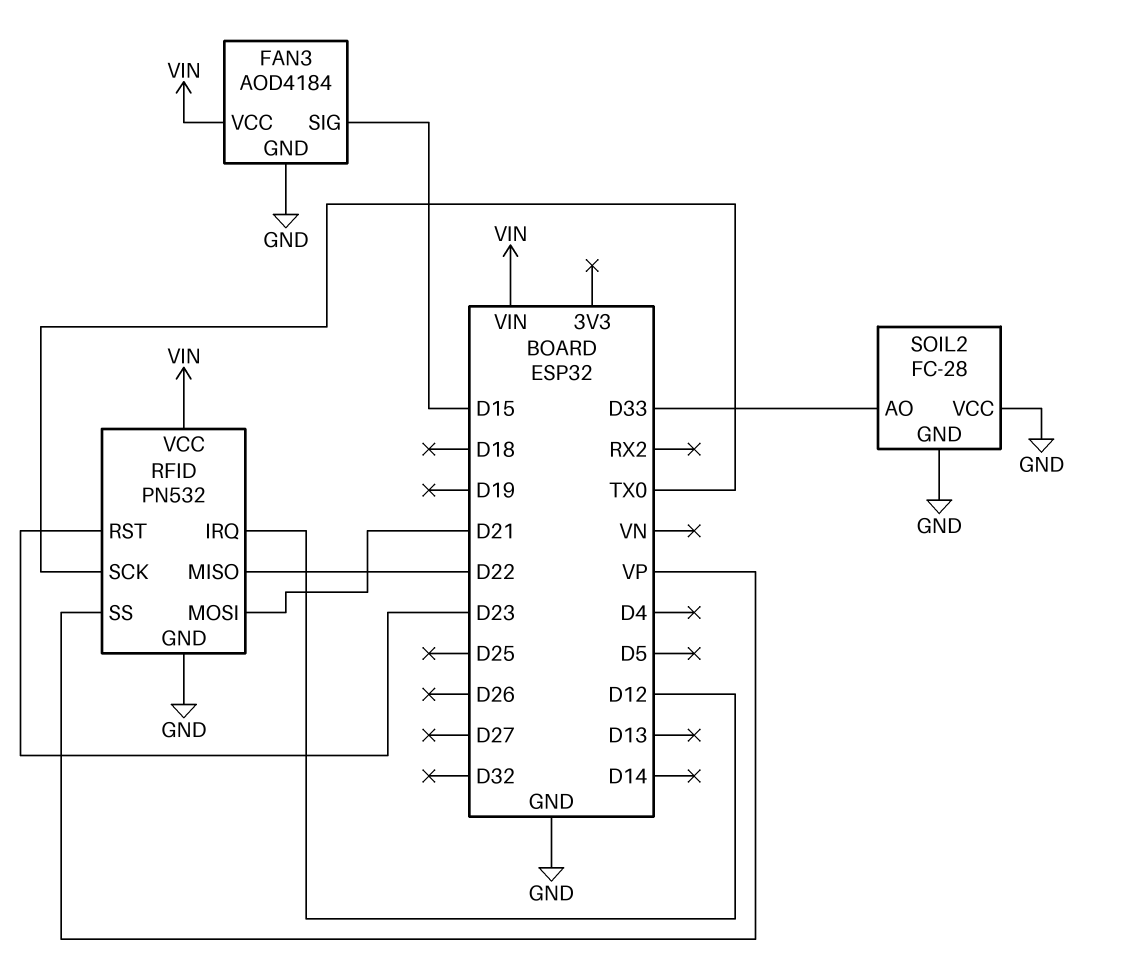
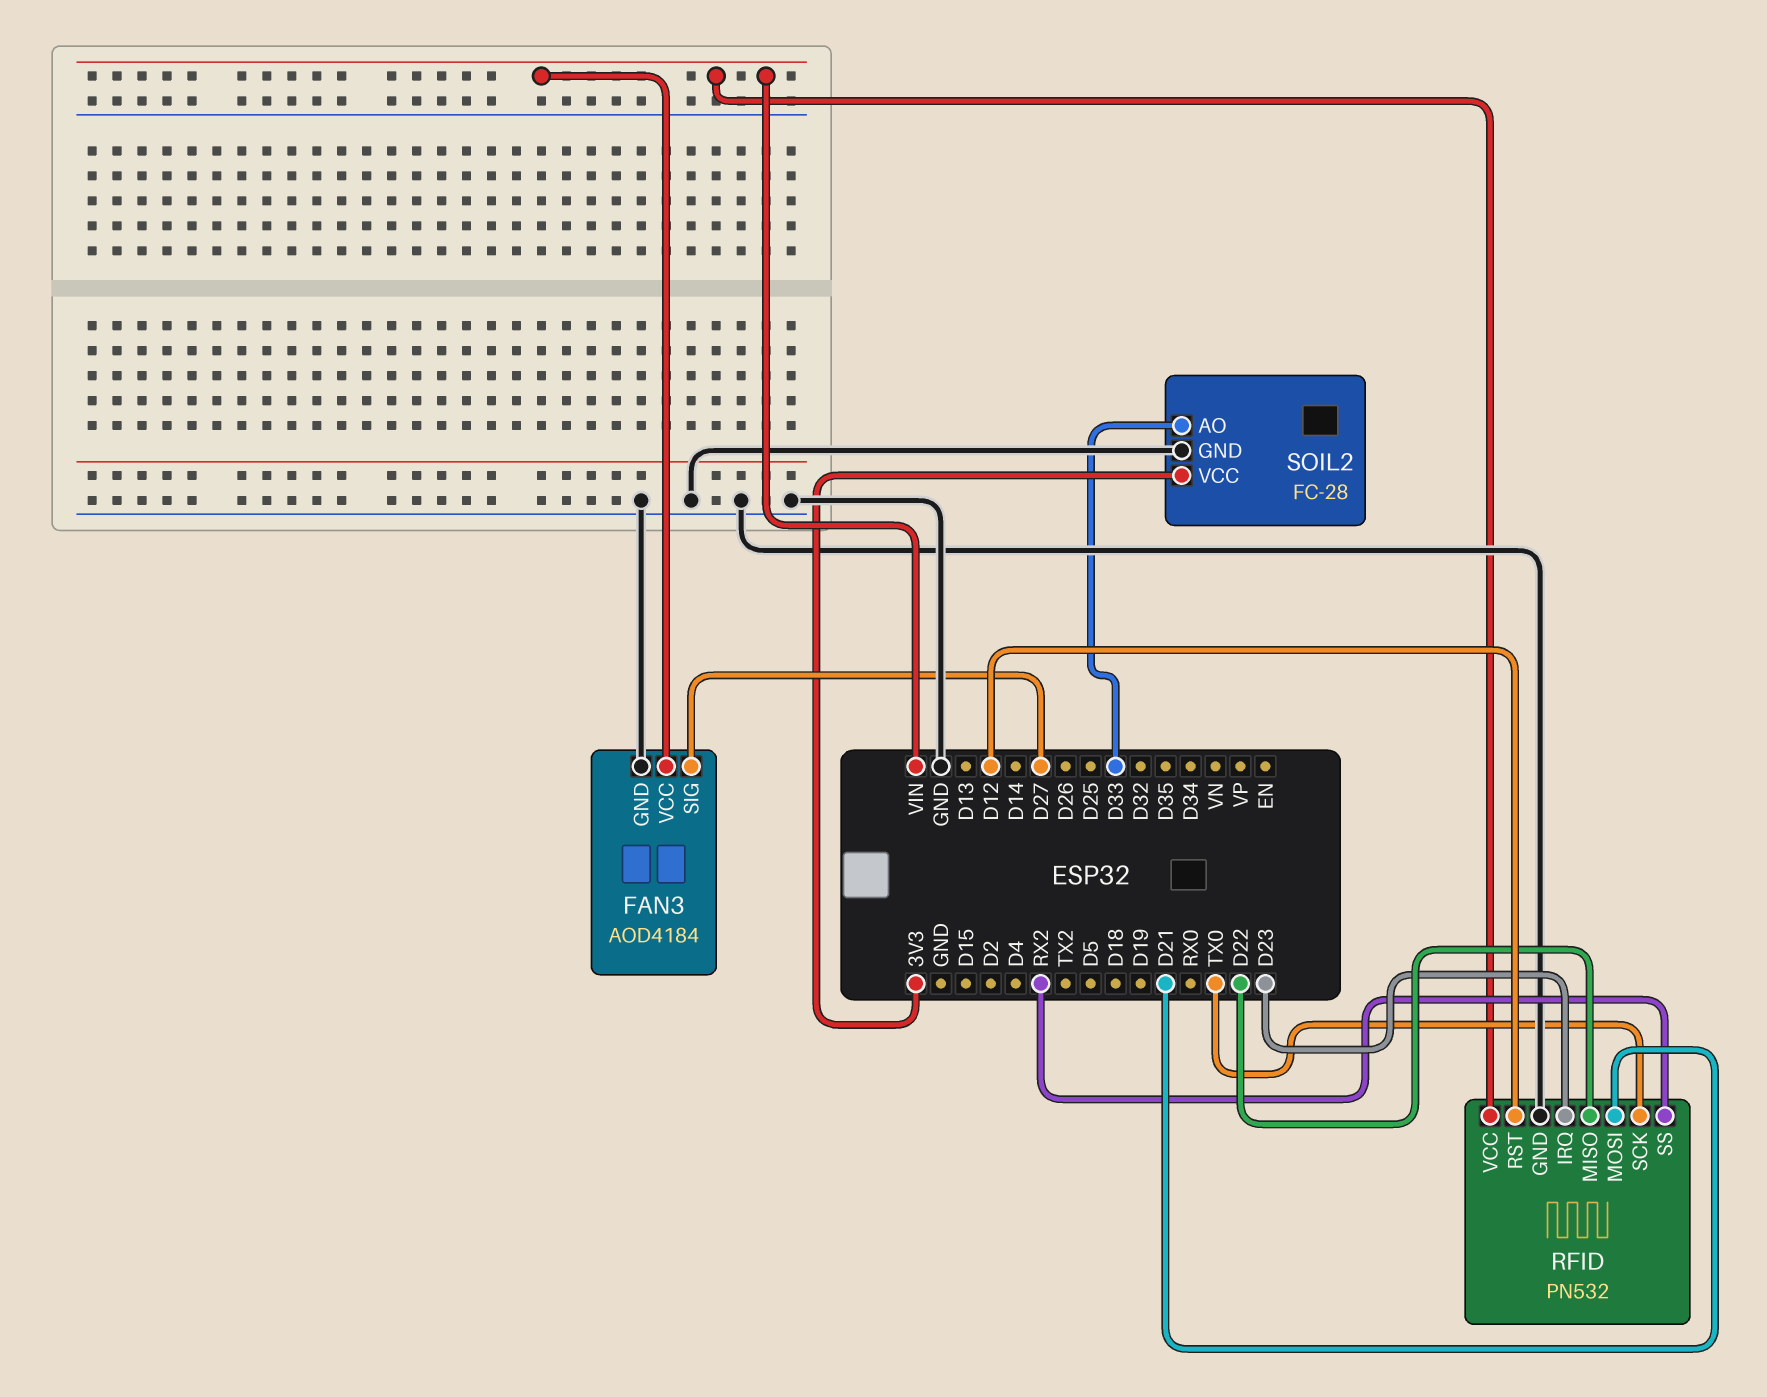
FAN3 pin SIG: D15 -> D27
RFID pin IRQ: D12 -> D23
RFID pin RST: D23 -> D12
RFID pin SS: VP -> RX2
SOIL2 pin VCC: GND -> 3V3

